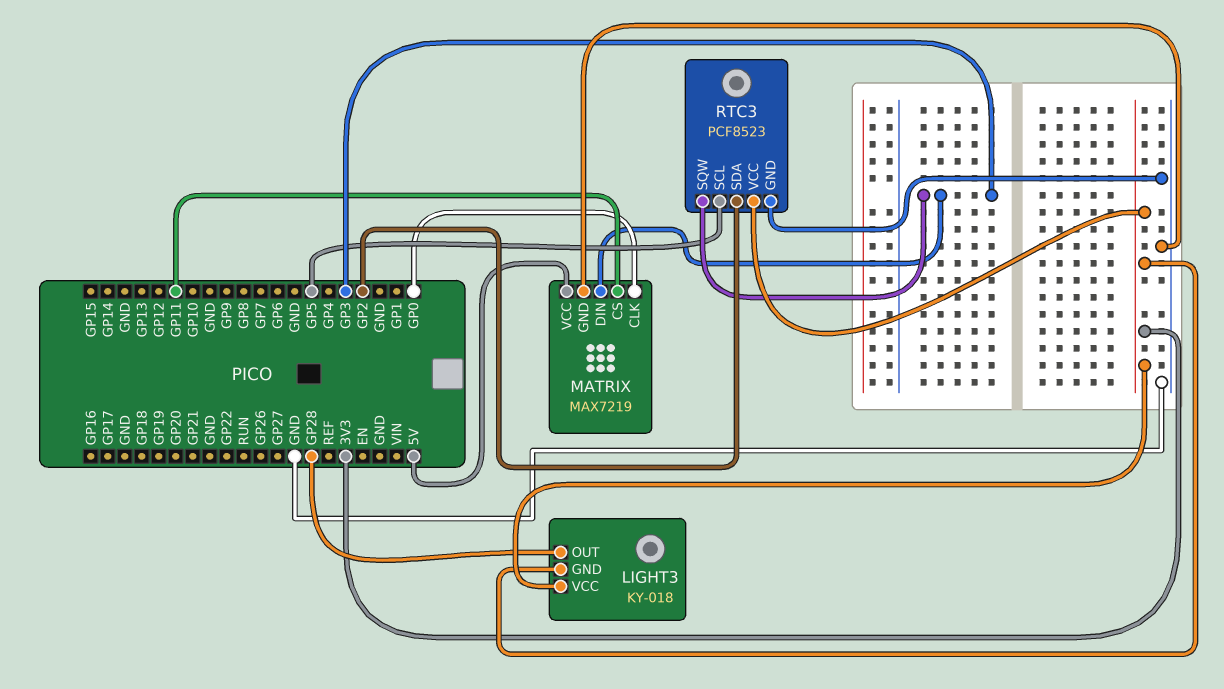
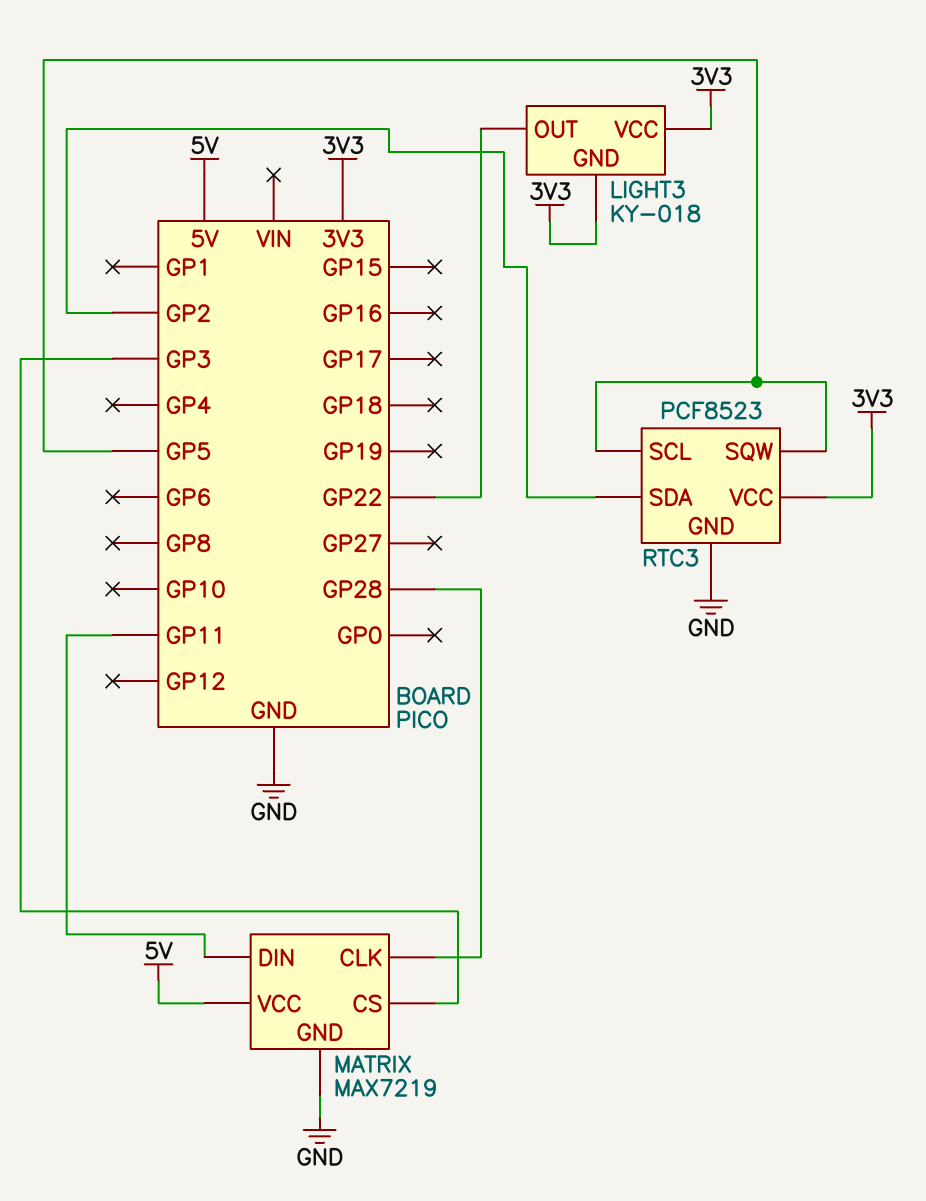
LIGHT3 pin OUT: GP28 -> GP22
MATRIX pin CLK: GP0 -> GP28
MATRIX pin CS: GP11 -> GP3
MATRIX pin DIN: GP3 -> GP11
RTC3 pin SQW: GP3 -> GP5

